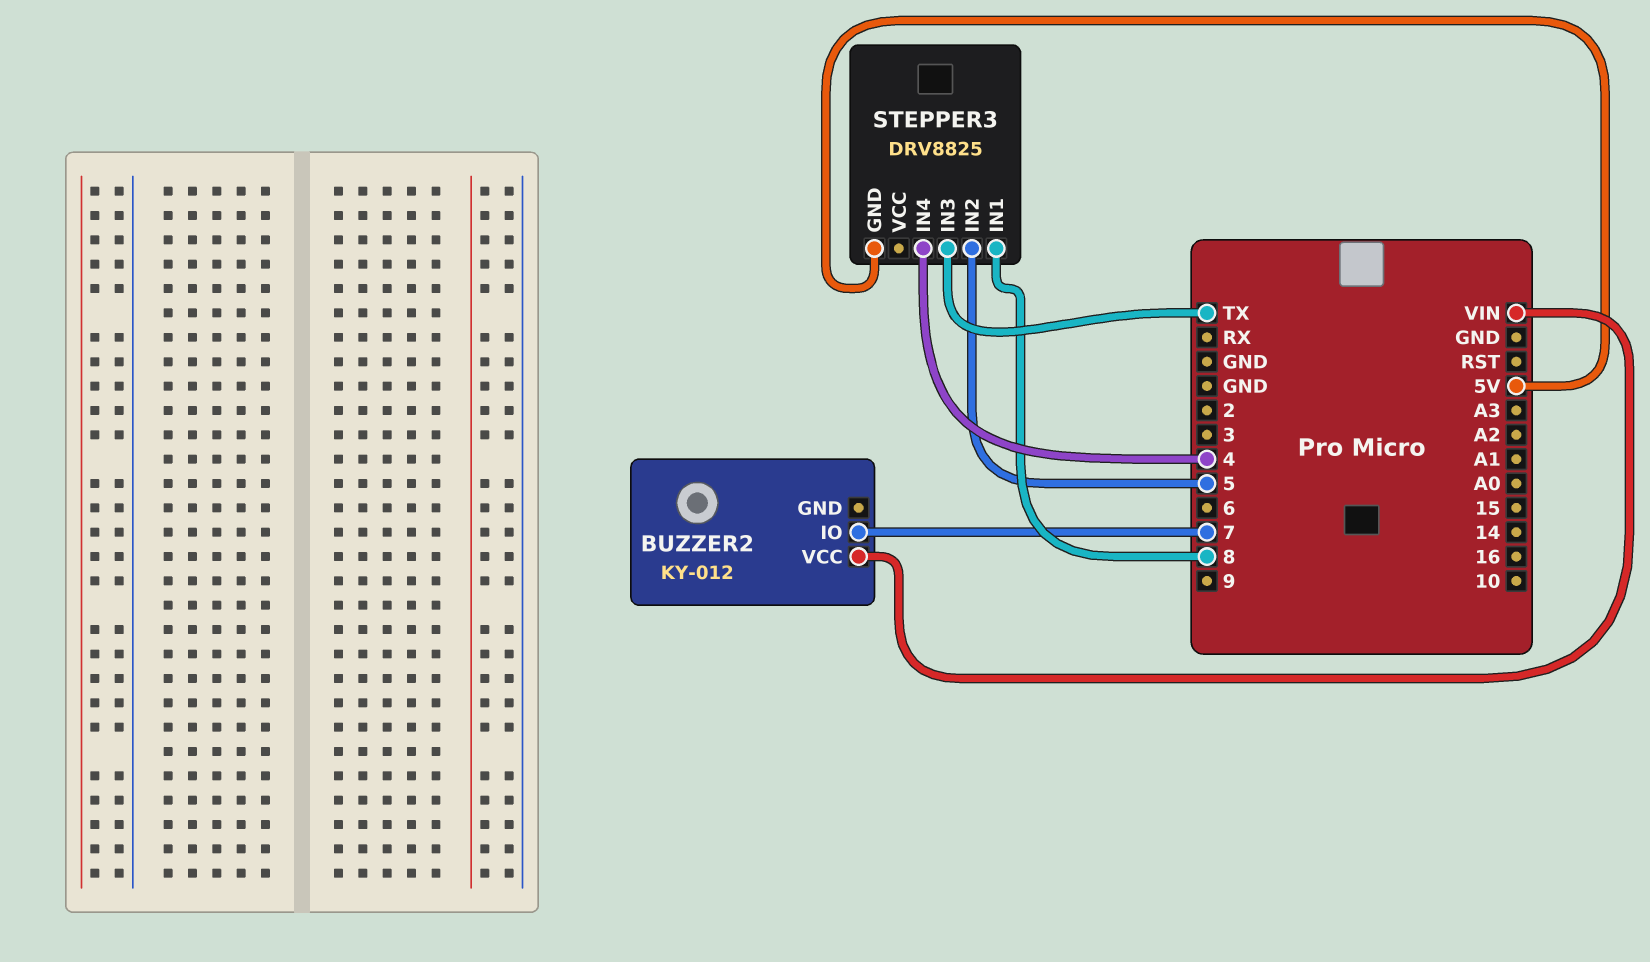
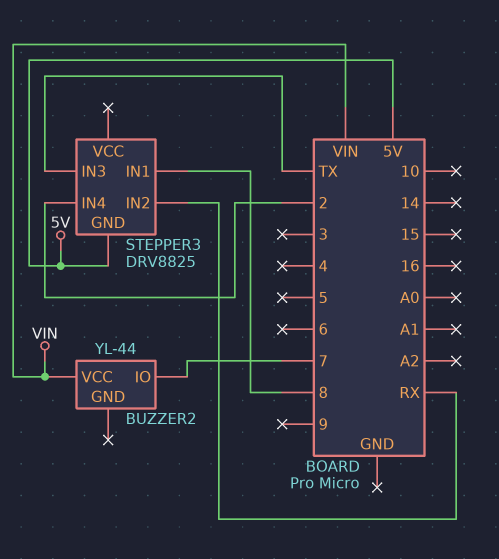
BUZZER2: KY-012 -> YL-44
STEPPER3 pin IN2: 5 -> RX
STEPPER3 pin IN4: 4 -> 2

